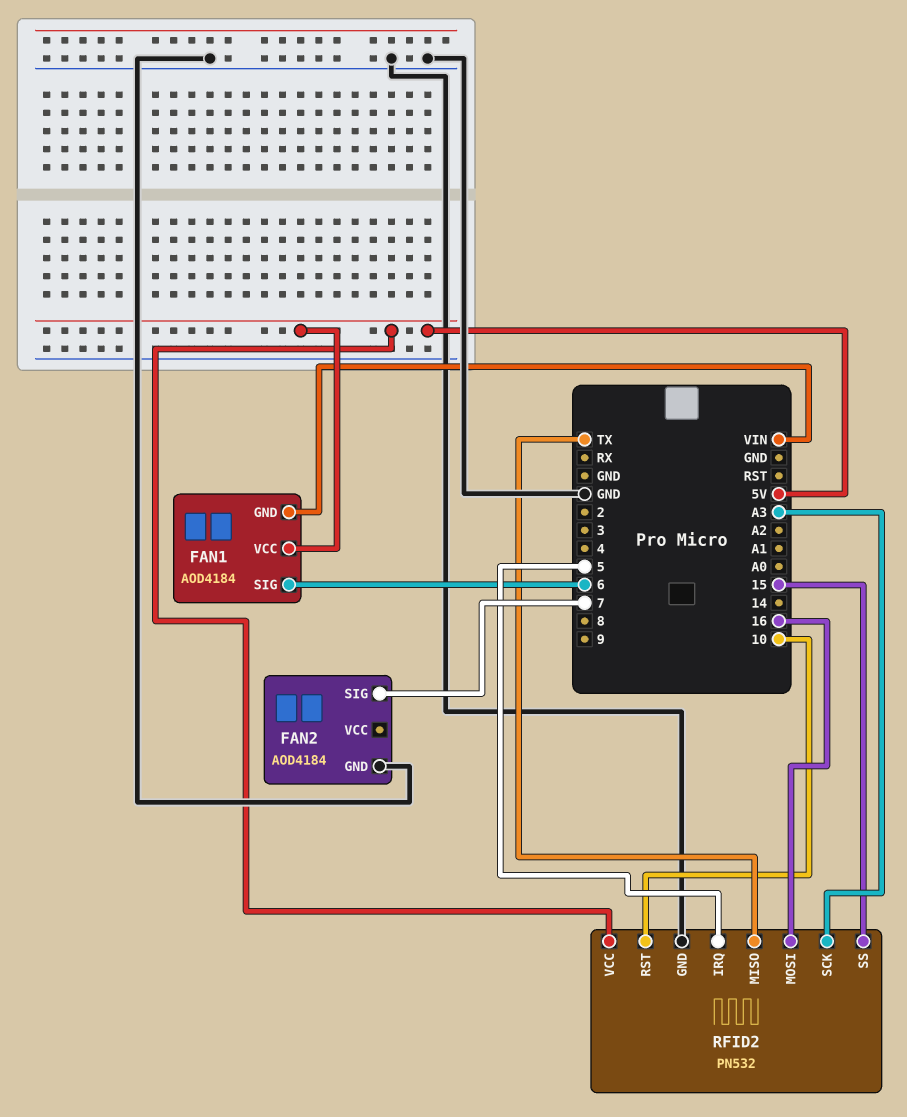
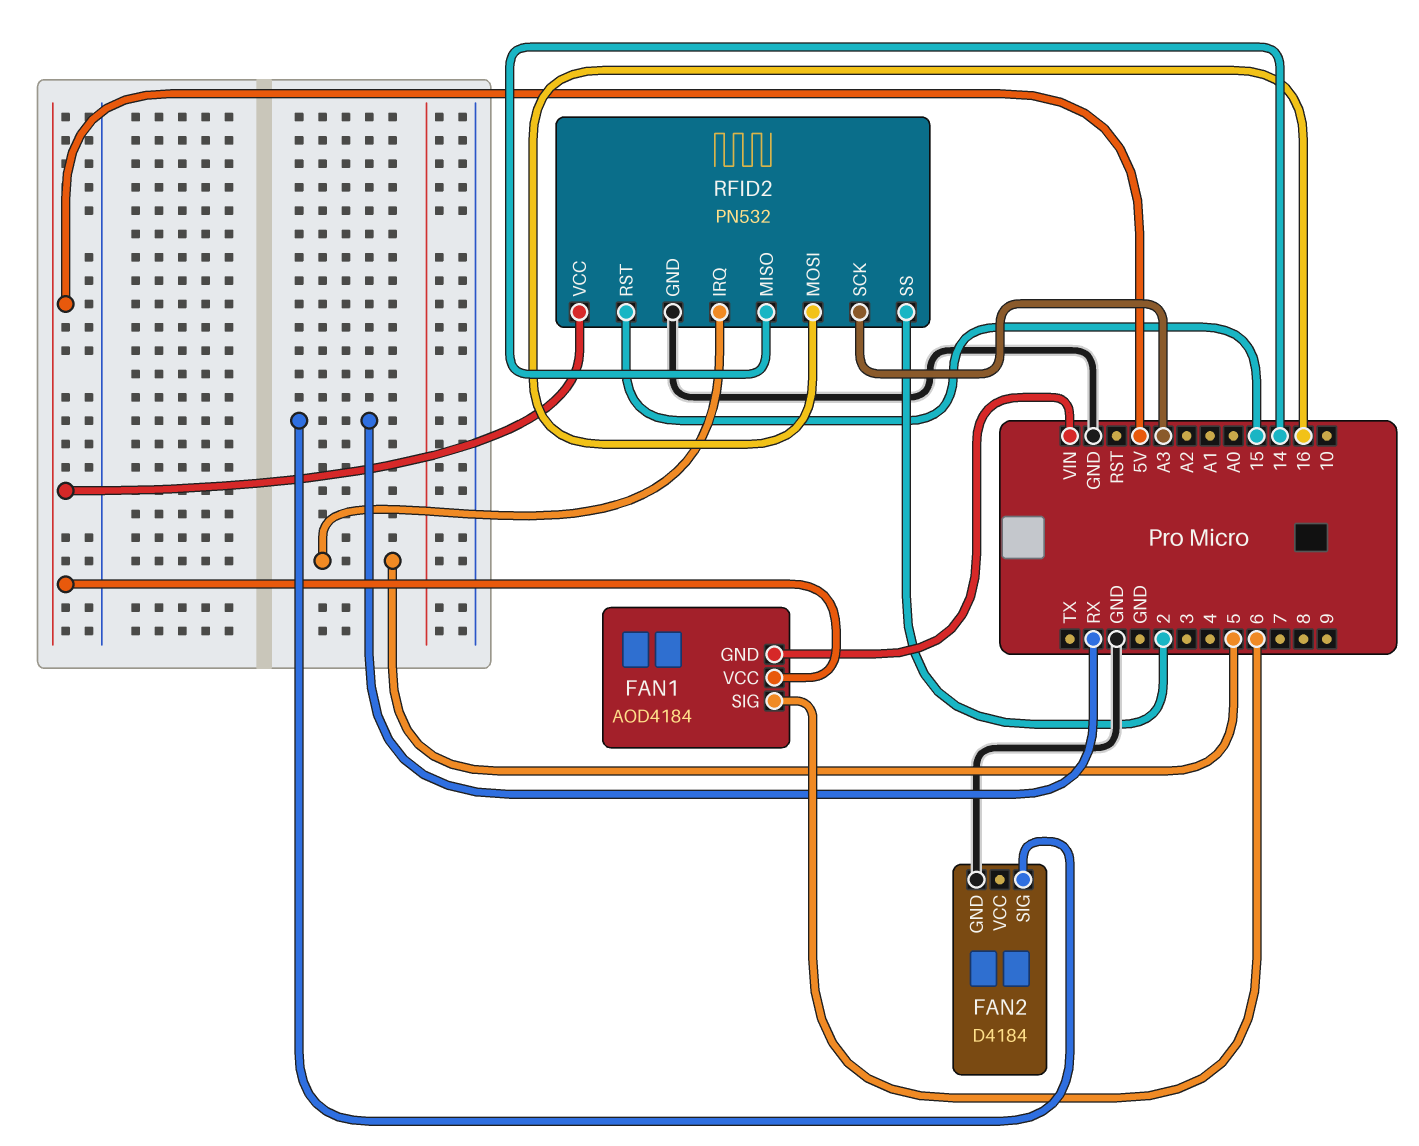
FAN2: AOD4184 -> D4184
FAN2 pin SIG: 7 -> RX
RFID2 pin MISO: TX -> 14
RFID2 pin RST: 10 -> 15
RFID2 pin SS: 15 -> 2

